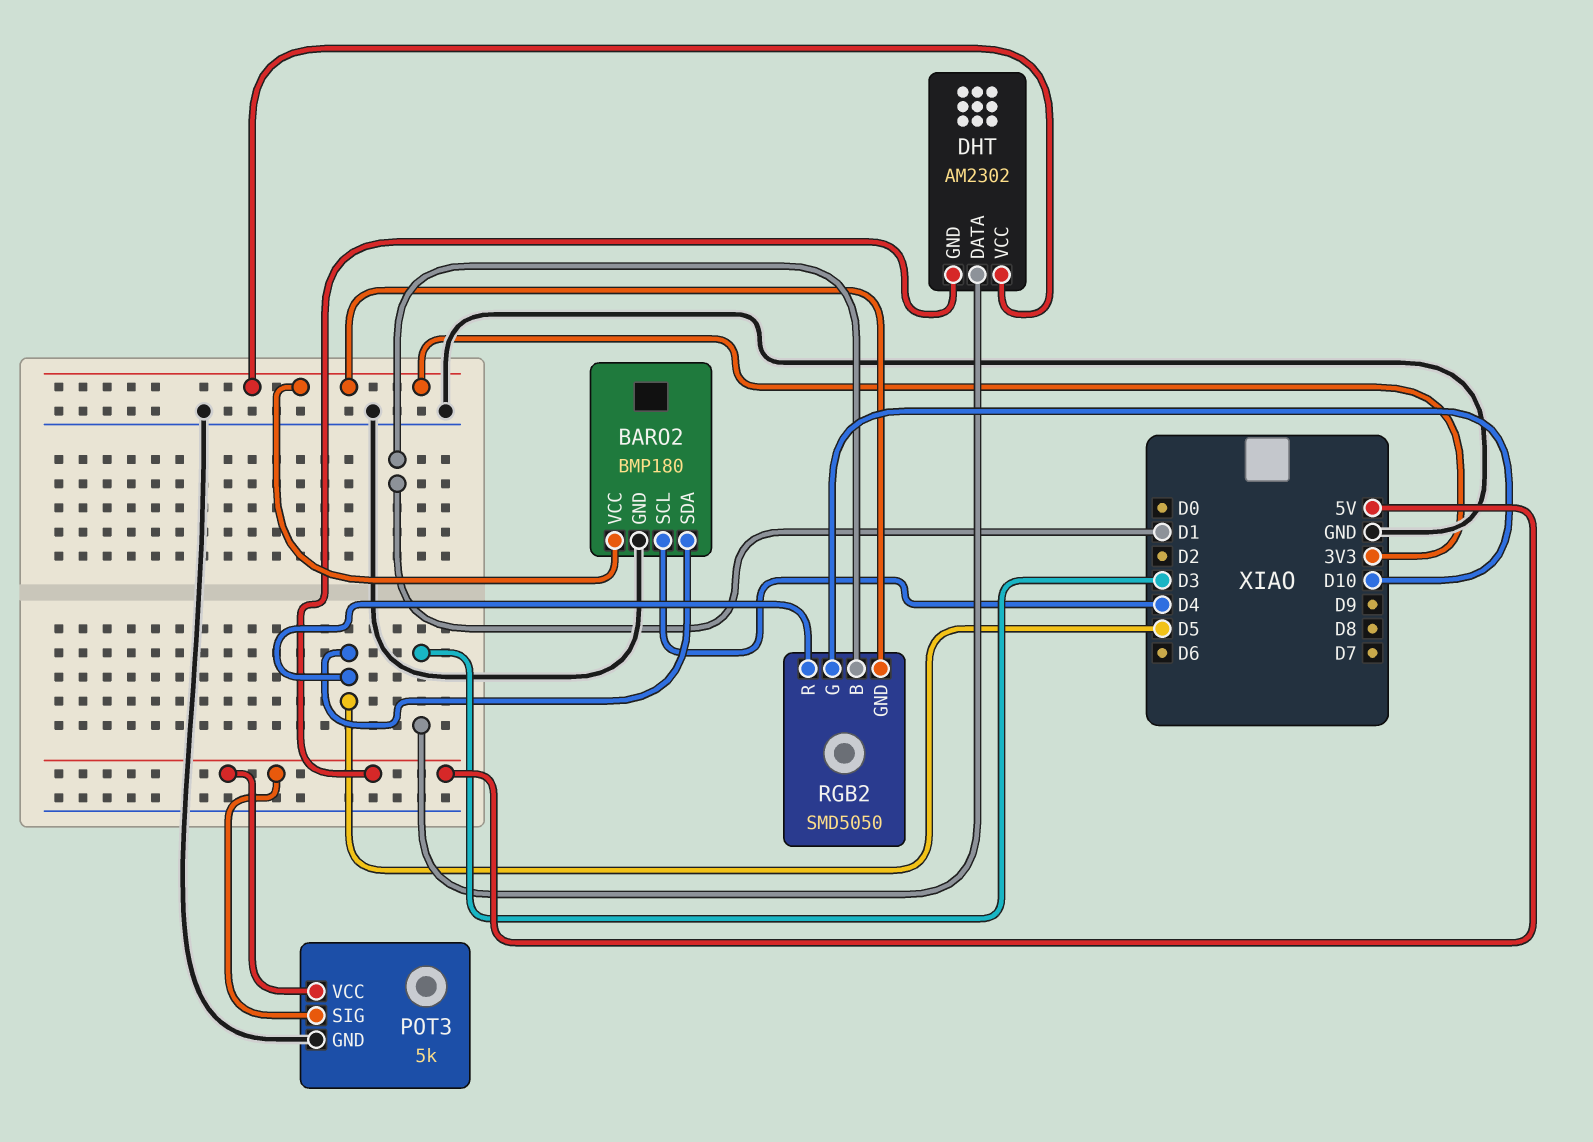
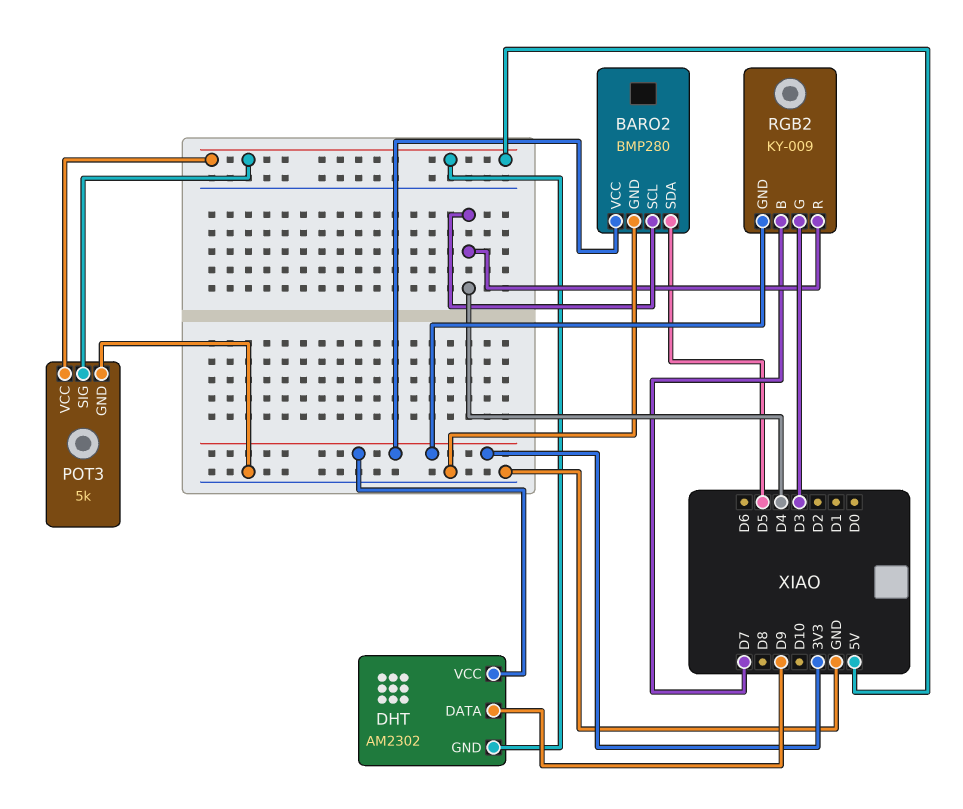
BARO2: BMP180 -> BMP280
DHT pin DATA: D3 -> D9
RGB2: SMD5050 -> KY-009
RGB2 pin B: D1 -> D7
RGB2 pin G: D10 -> D3
RGB2 pin R: D5 -> D4

